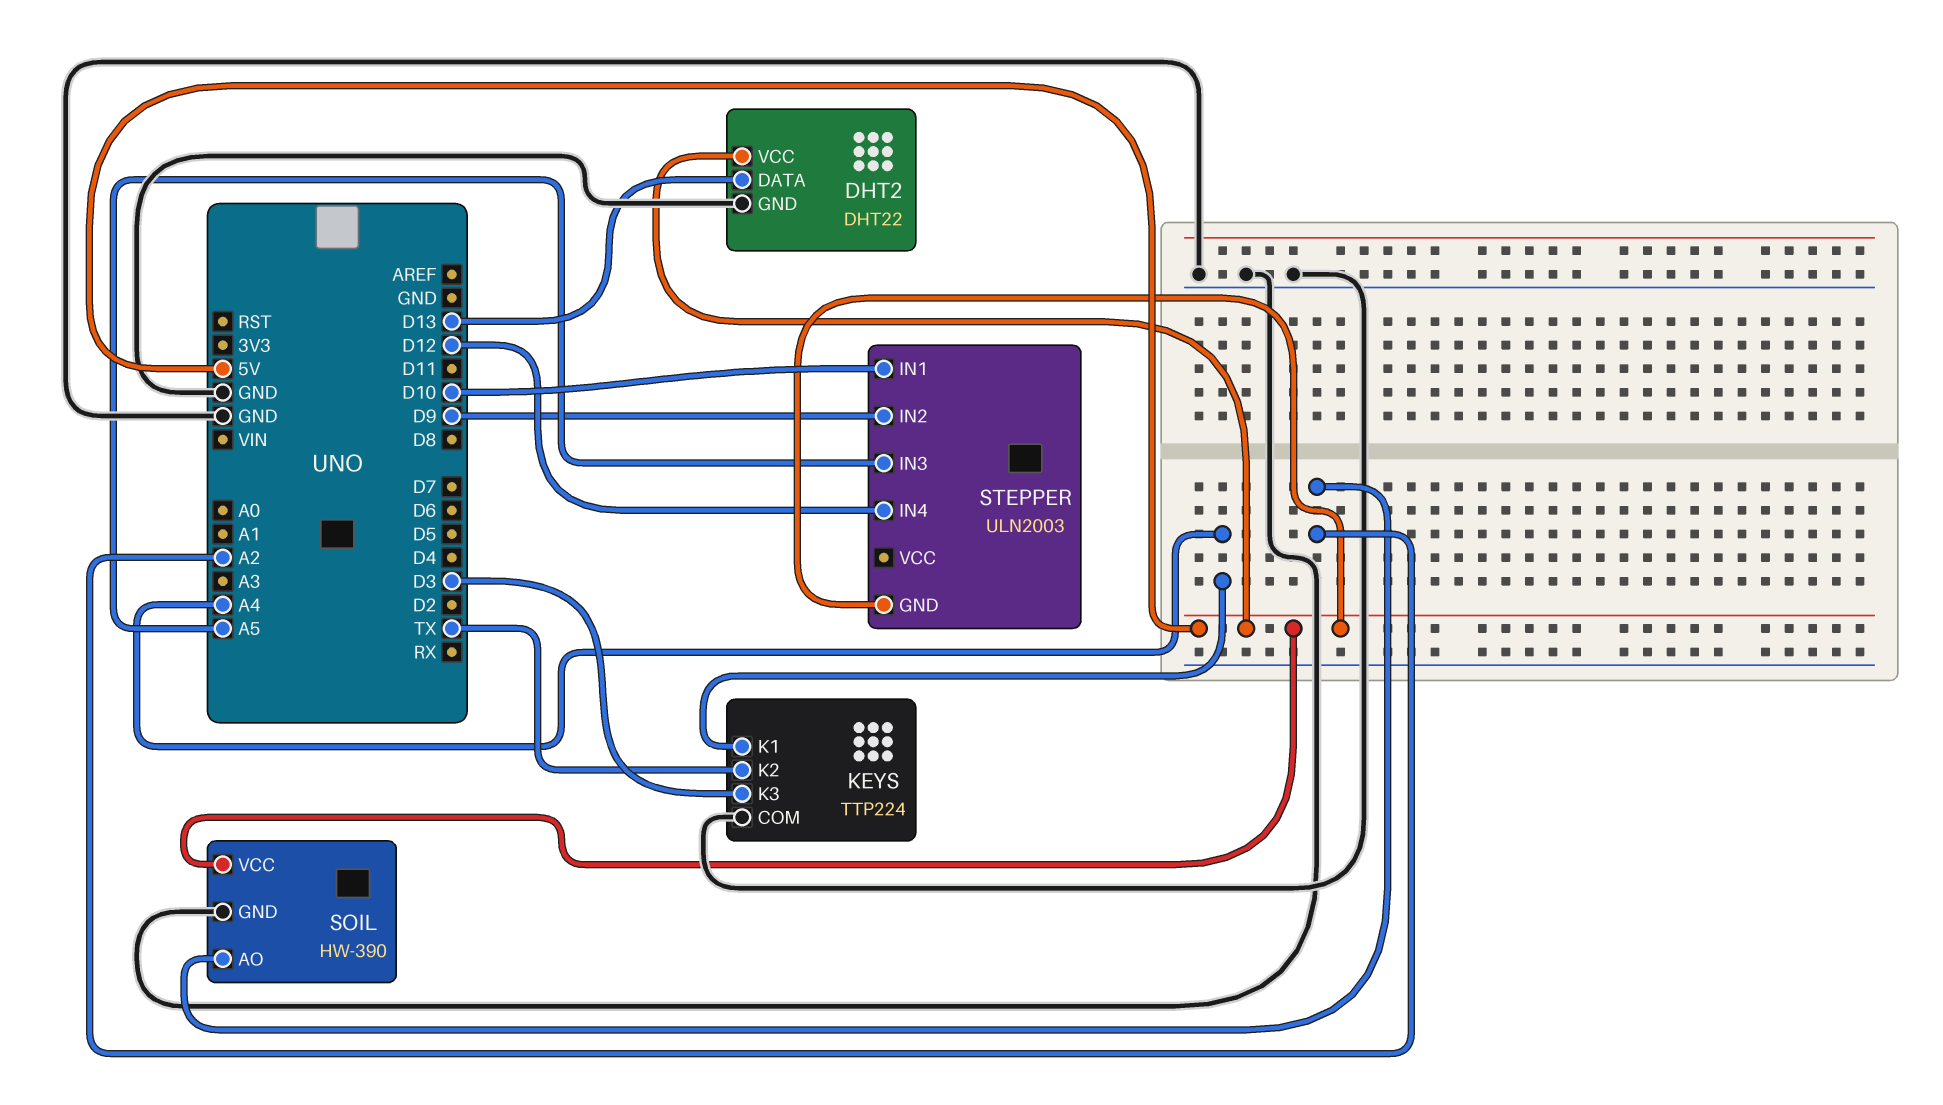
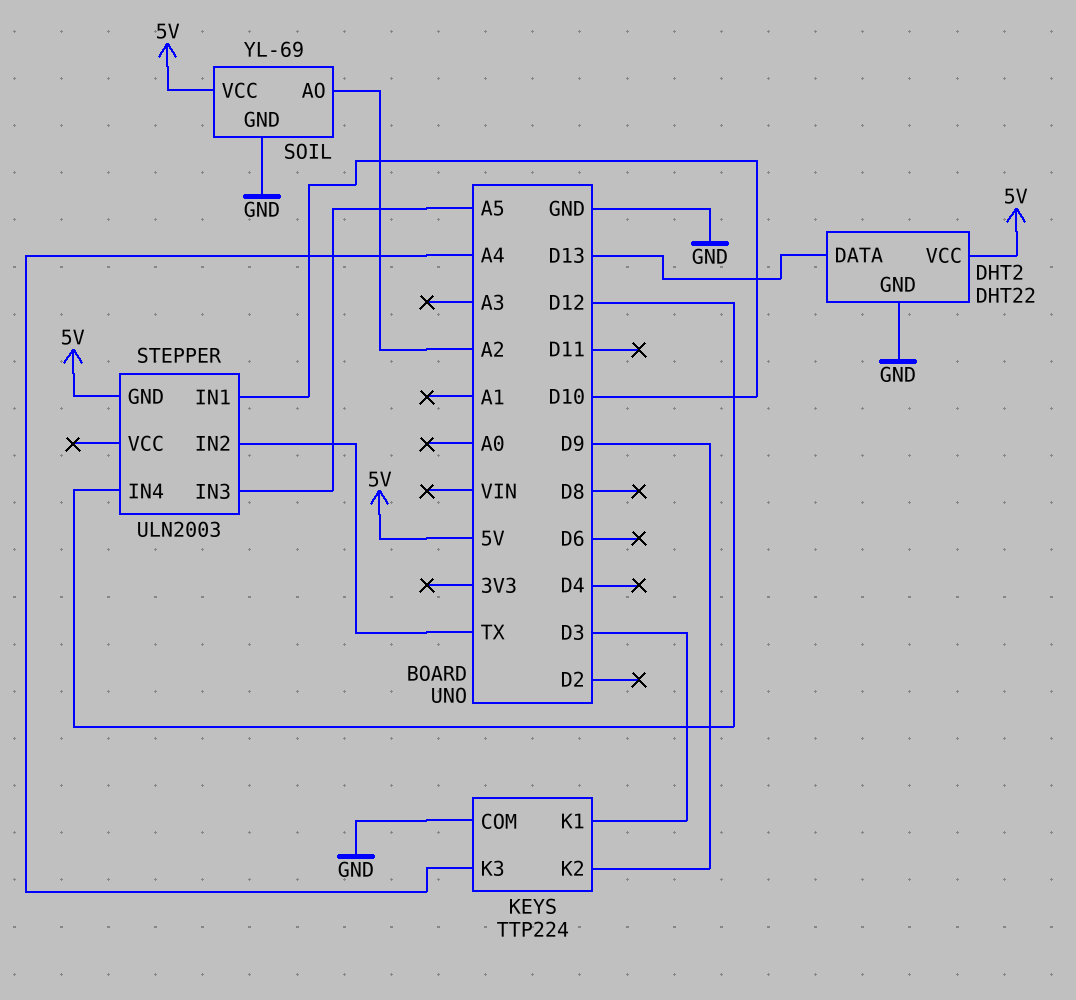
KEYS pin K1: A4 -> D3
KEYS pin K2: TX -> D9
KEYS pin K3: D3 -> A4
SOIL: HW-390 -> YL-69
STEPPER pin IN2: D9 -> TX

